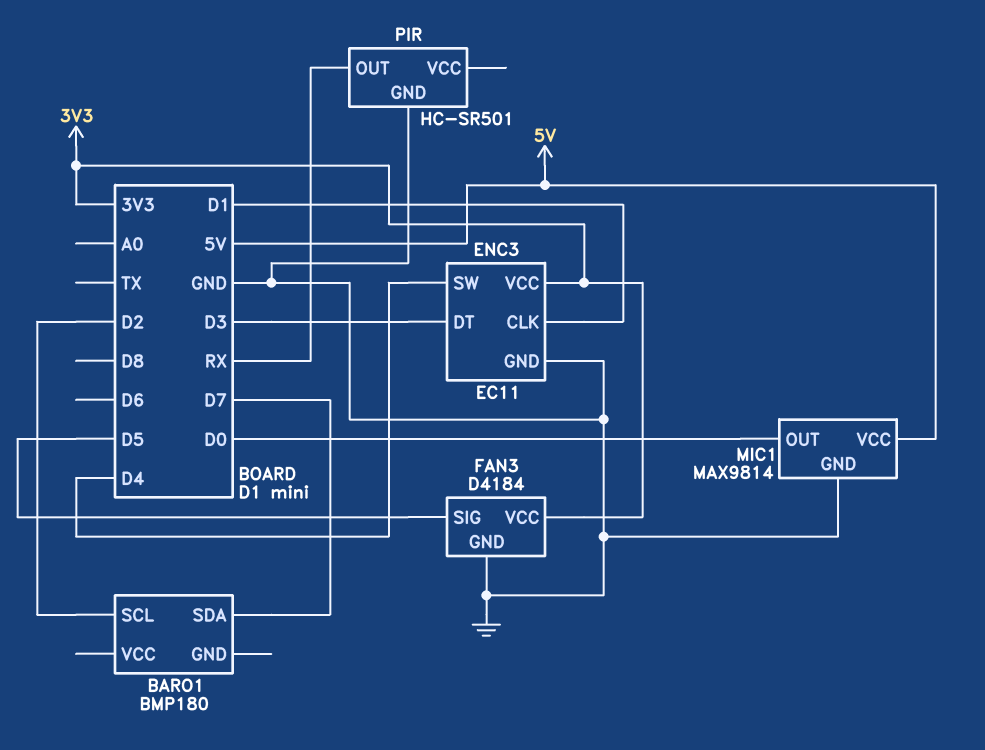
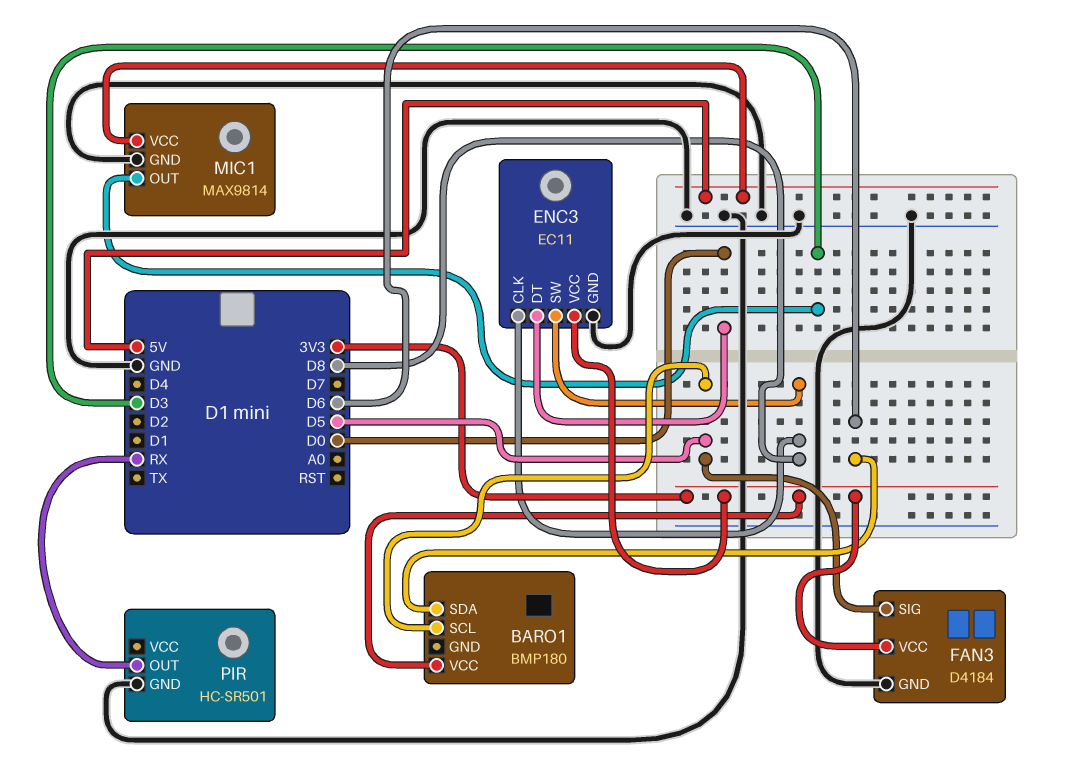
BARO1 pin SCL: D2 -> D5
BARO1 pin SDA: D7 -> D6
BARO1 pin VCC: none -> 3V3
ENC3 pin CLK: D1 -> D8
ENC3 pin DT: D3 -> D0
ENC3 pin SW: D4 -> D8
MIC1 pin OUT: D0 -> D3

